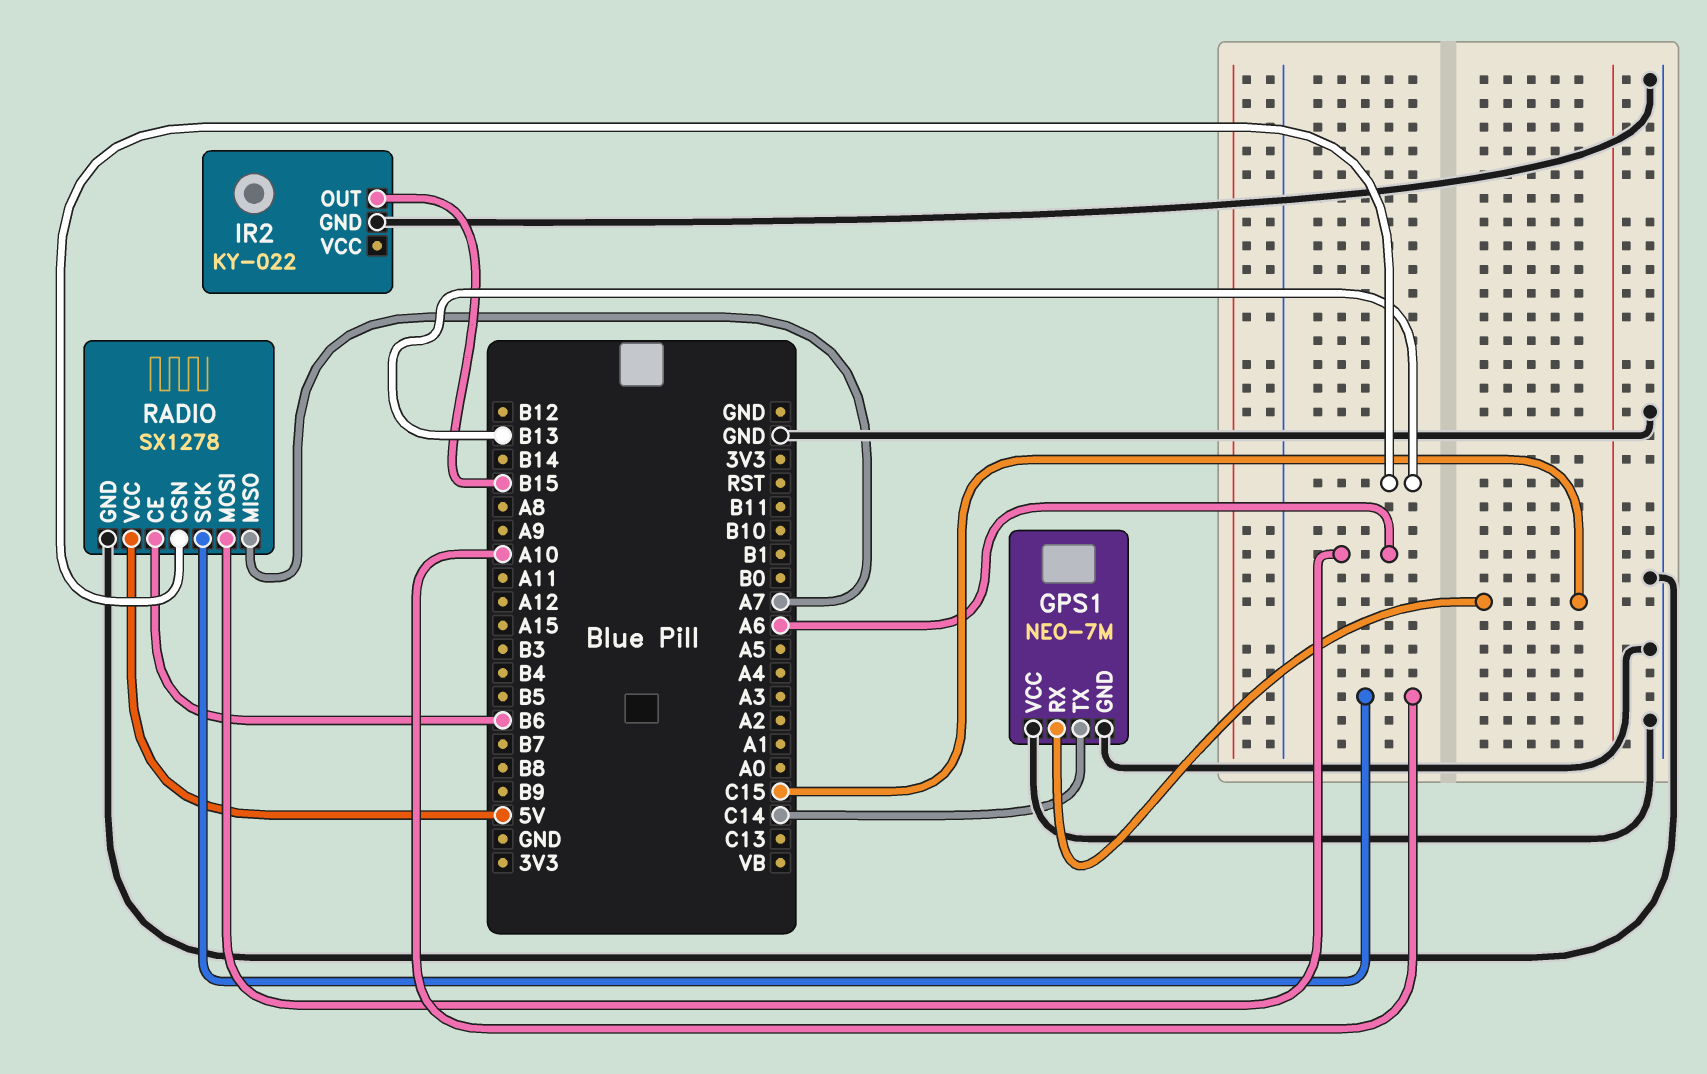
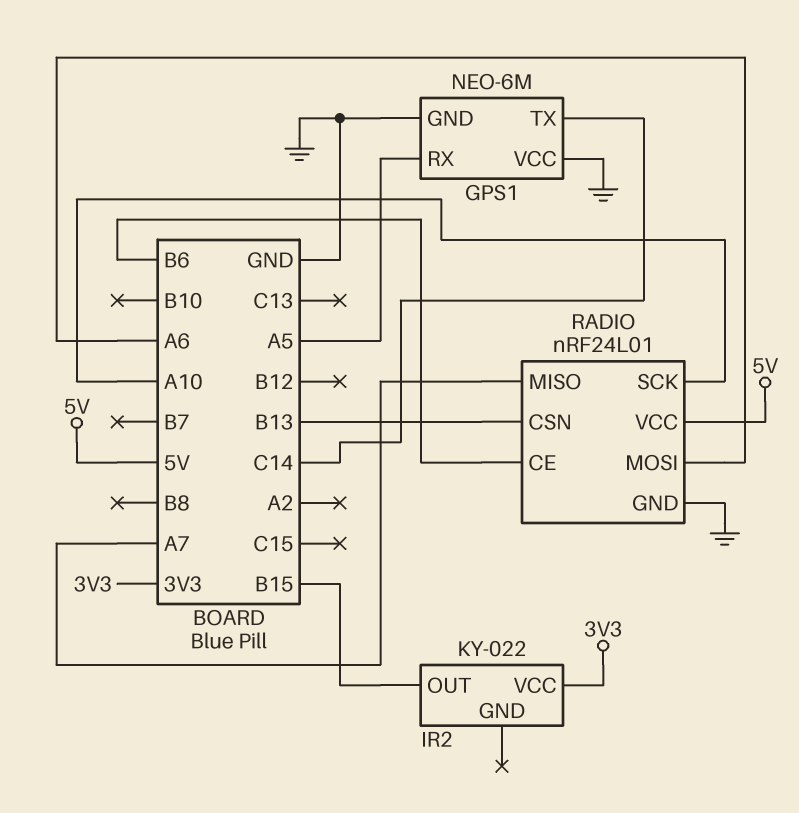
GPS1: NEO-7M -> NEO-6M
GPS1 pin RX: C15 -> A5
IR2 pin GND: GND -> none
IR2 pin VCC: none -> 3V3
RADIO: SX1278 -> nRF24L01

